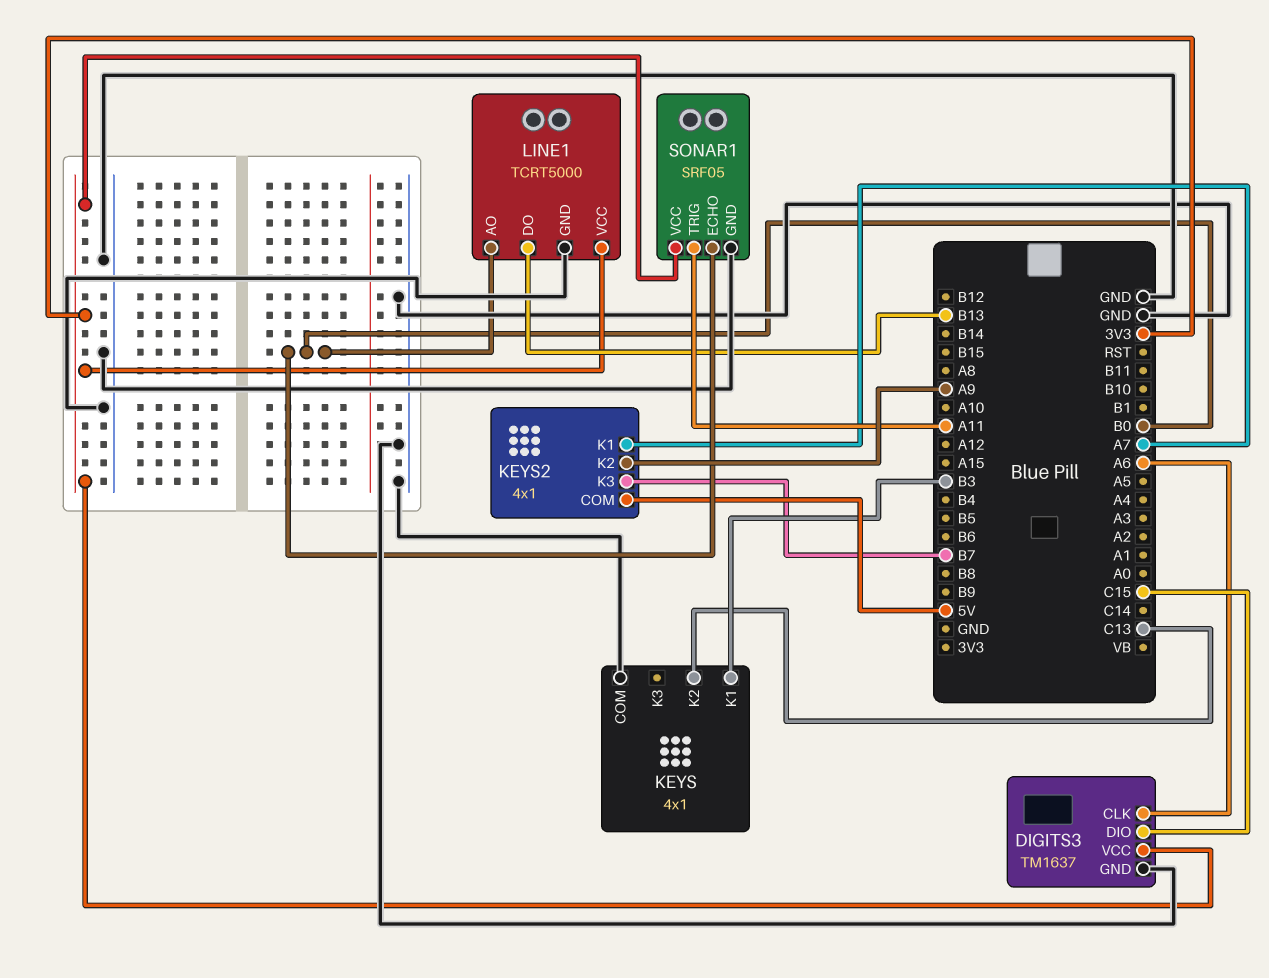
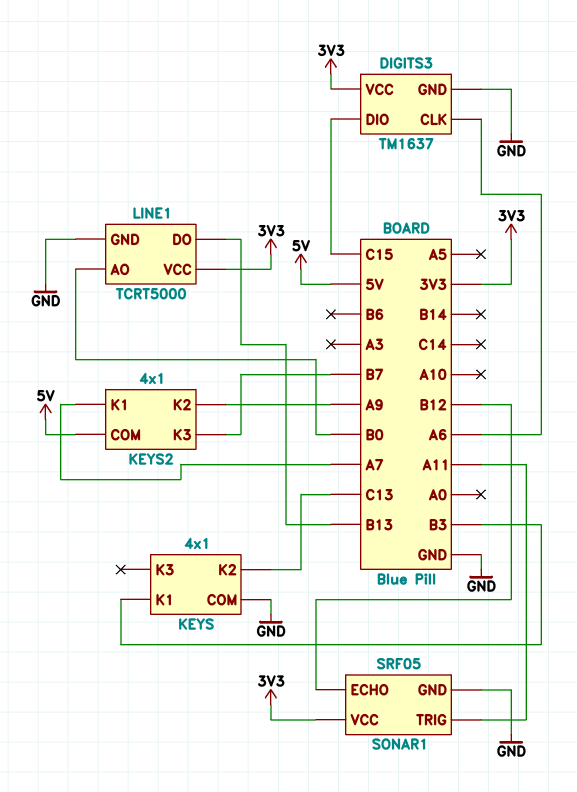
SONAR1 pin ECHO: B0 -> B12

